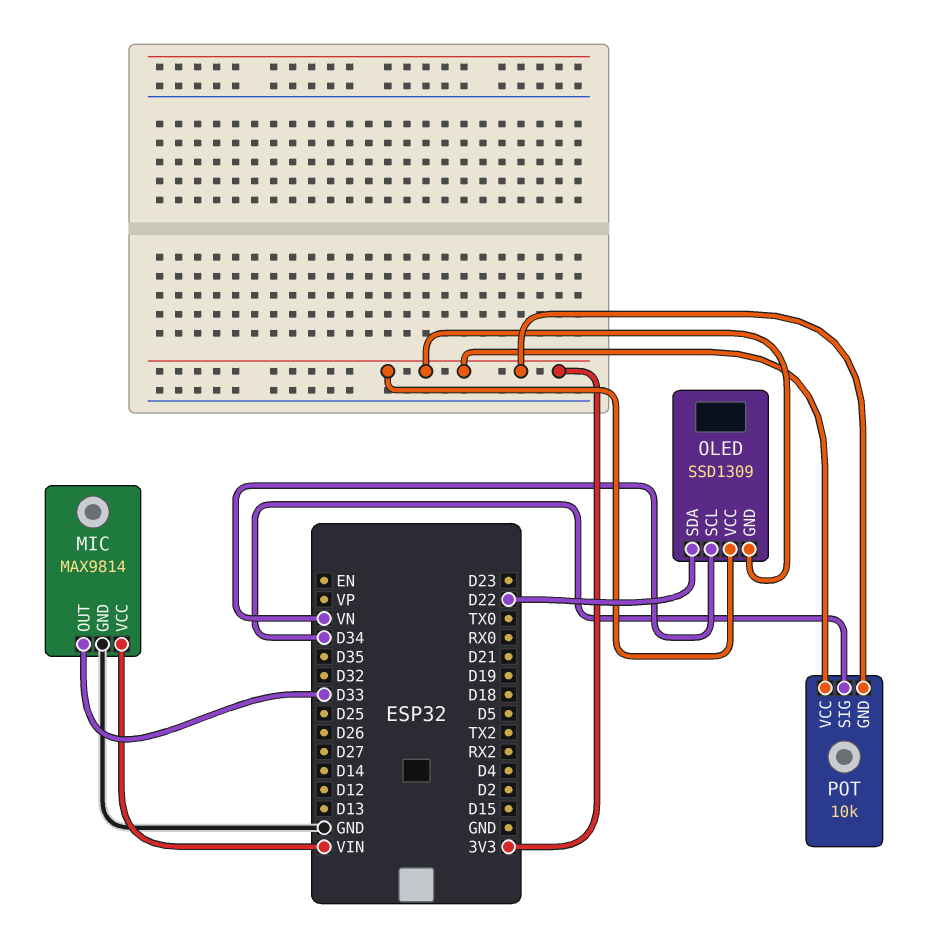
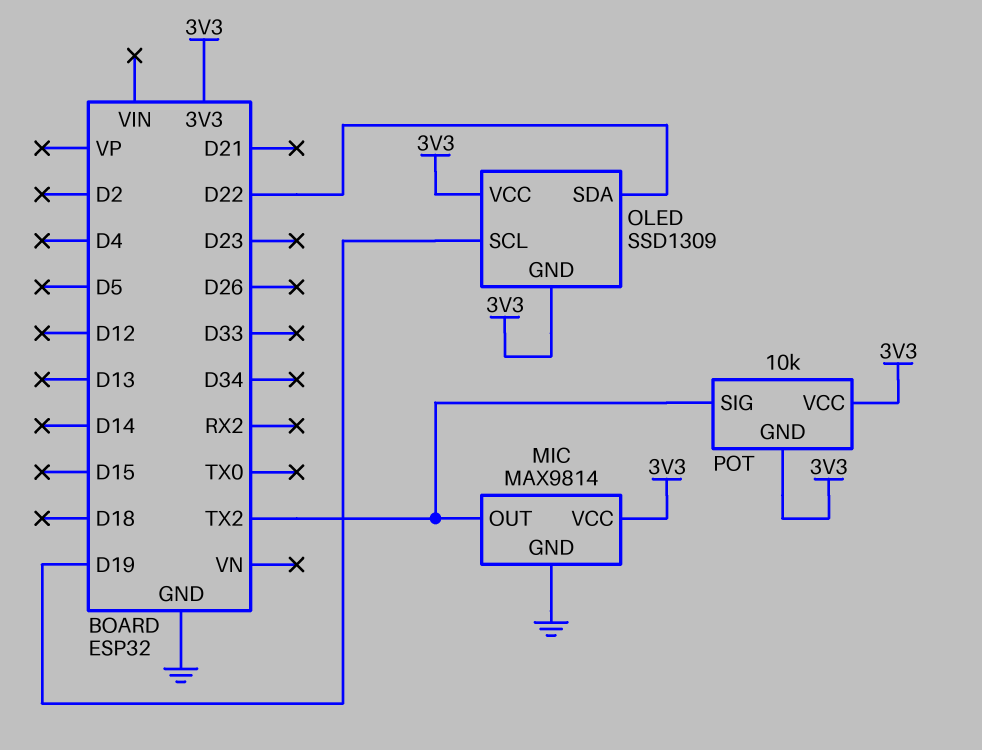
MIC pin OUT: D33 -> TX2
MIC pin VCC: VIN -> 3V3
OLED pin SCL: VN -> D19
POT pin SIG: D34 -> TX2

